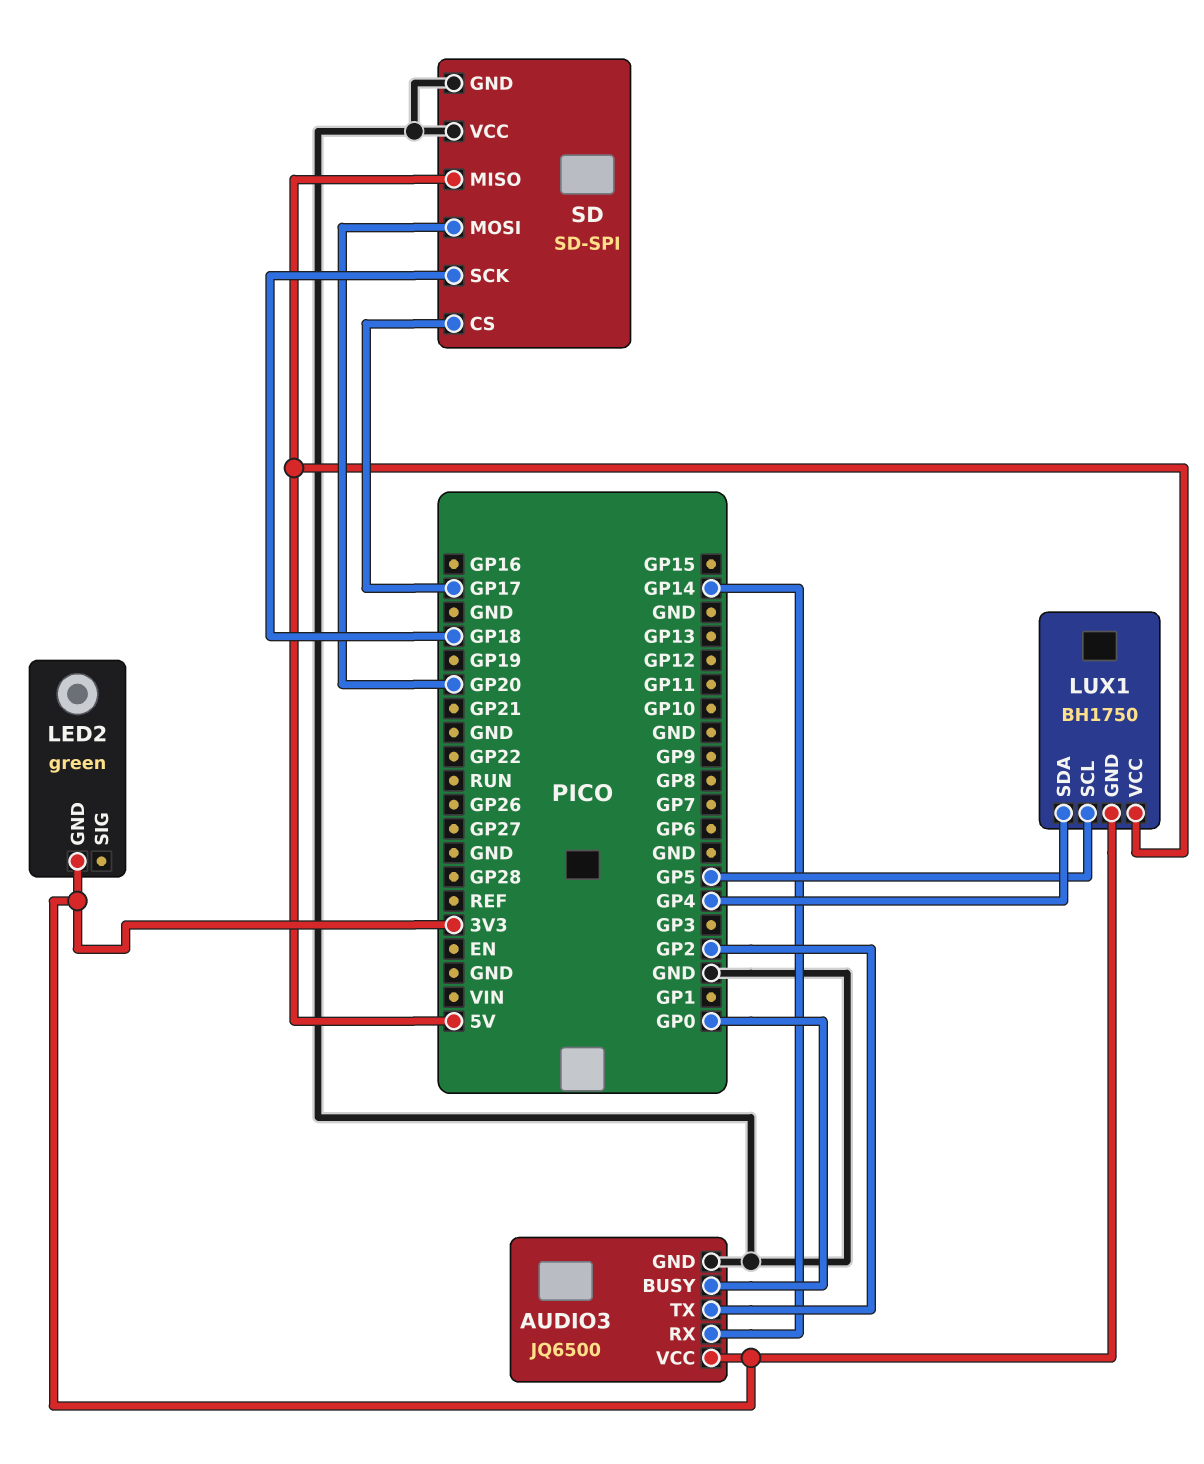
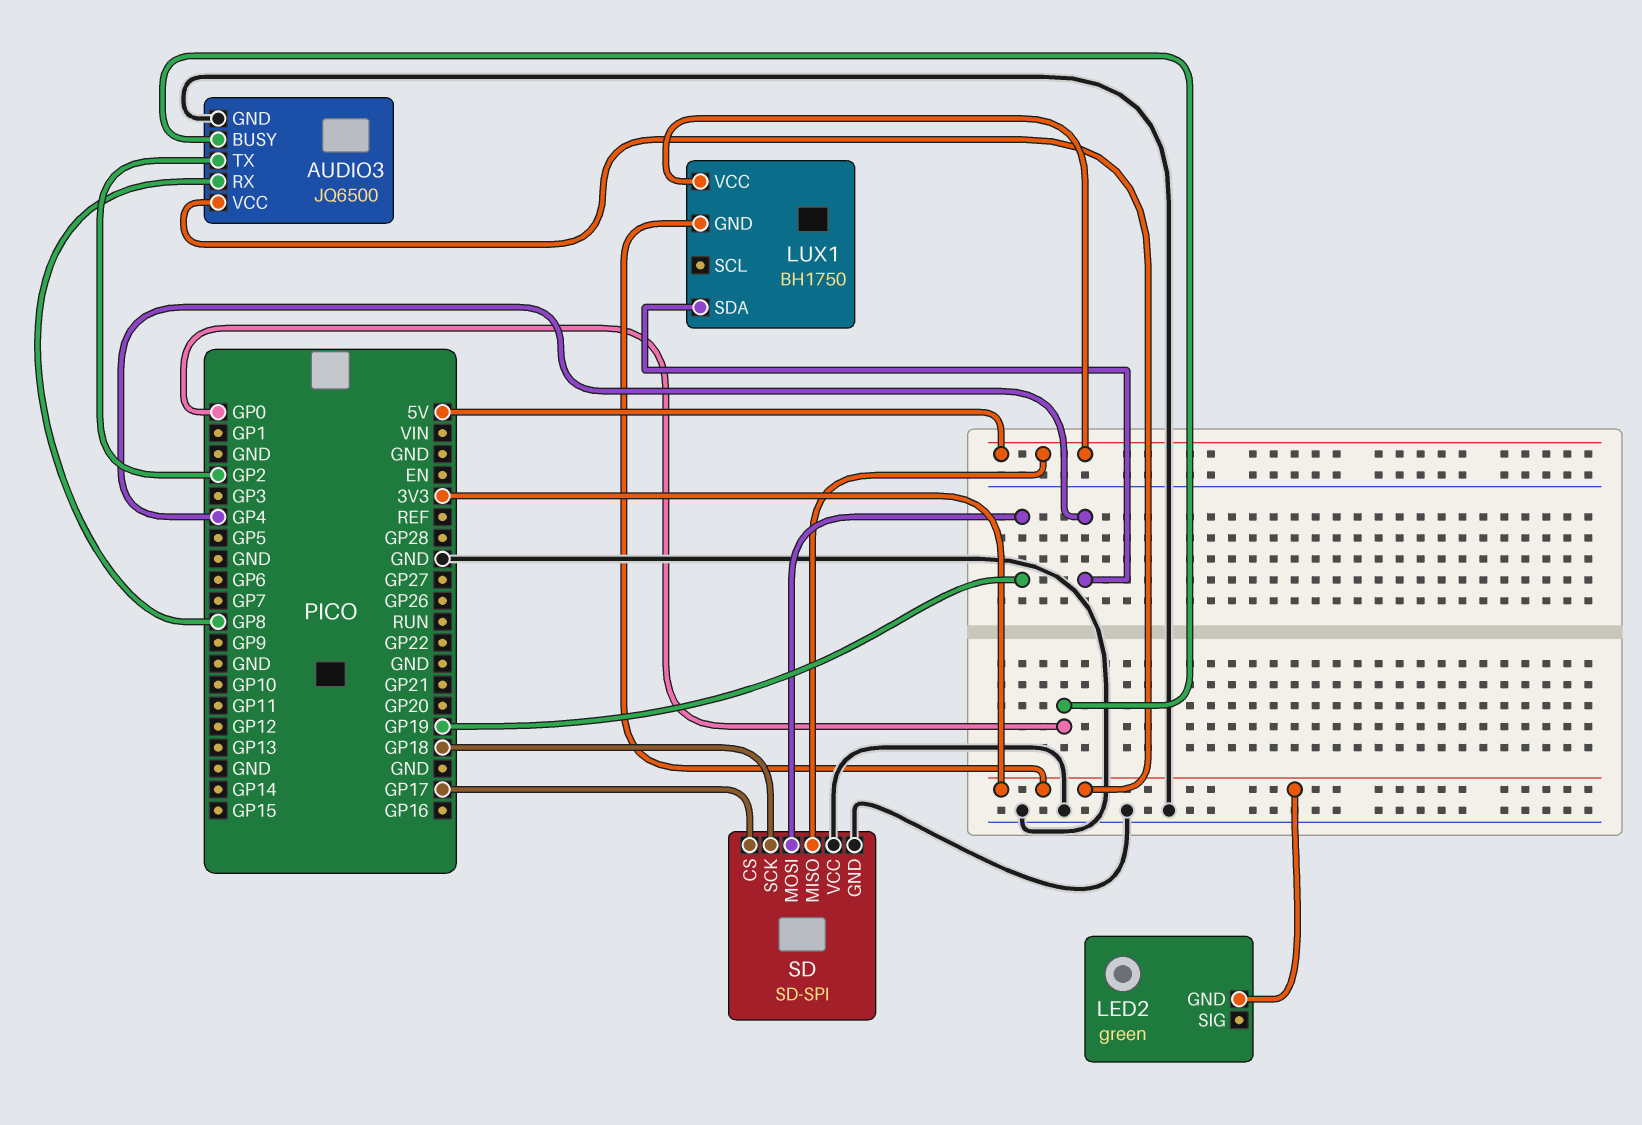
AUDIO3 pin RX: GP14 -> GP8
LUX1 pin SCL: GP5 -> none
SD pin MOSI: GP20 -> GP19

